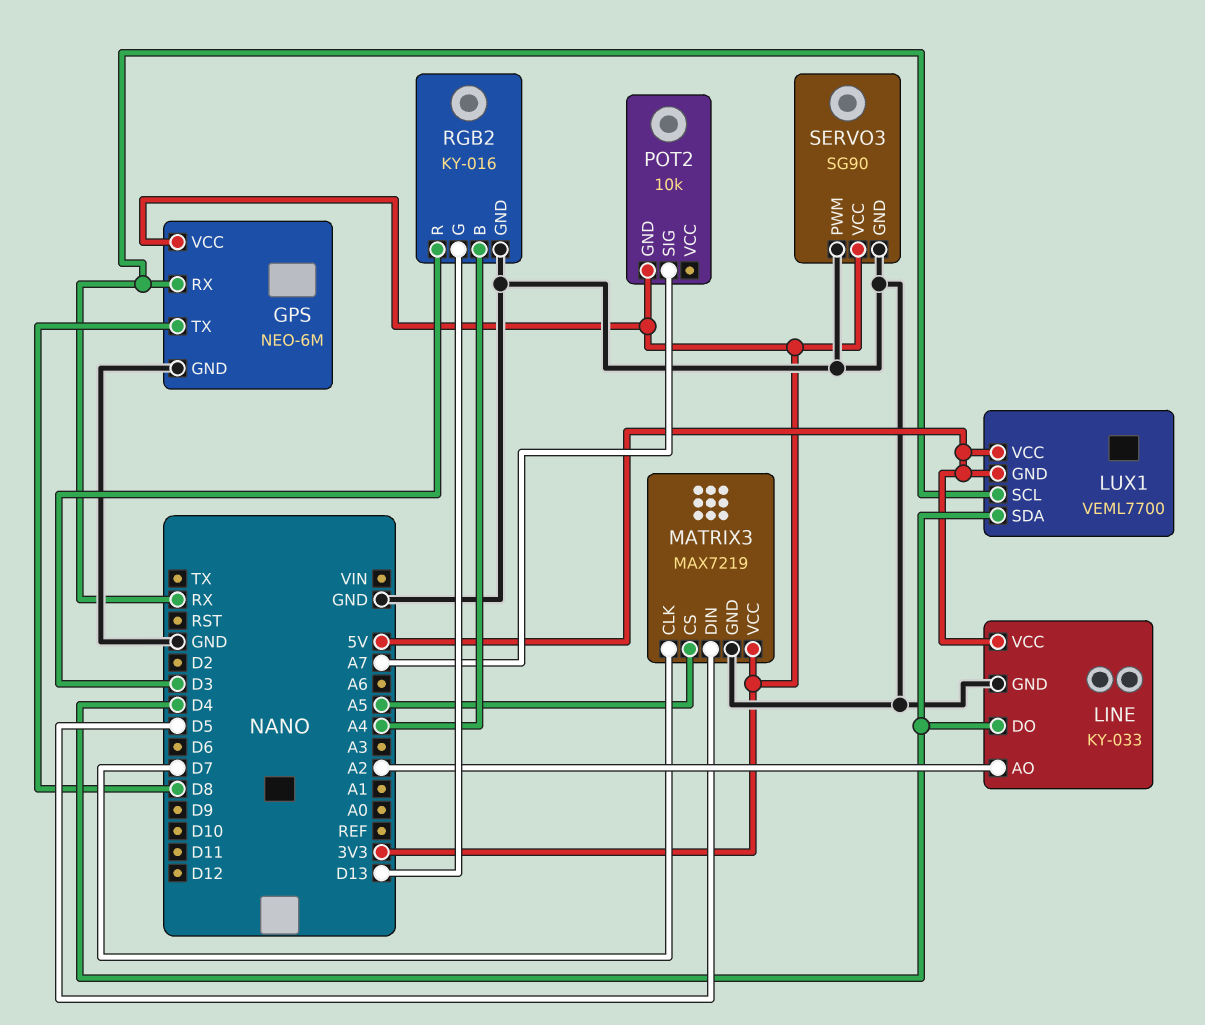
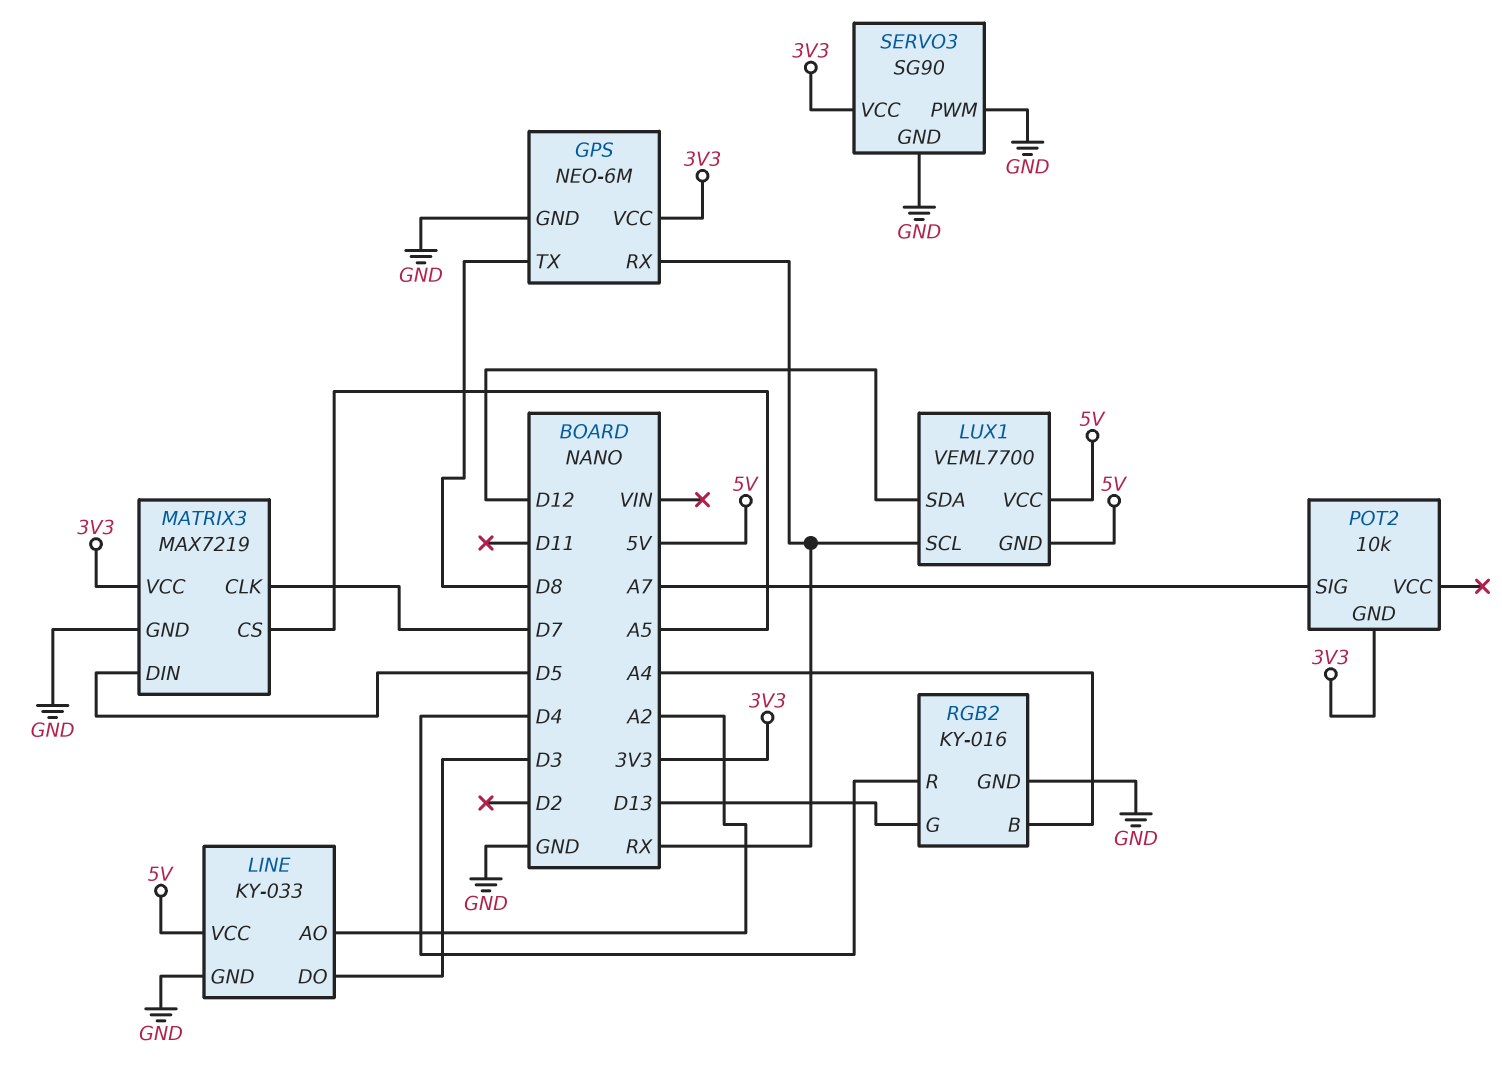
LINE pin DO: D4 -> D3
LUX1 pin SDA: D4 -> D12
RGB2 pin R: D3 -> D4

